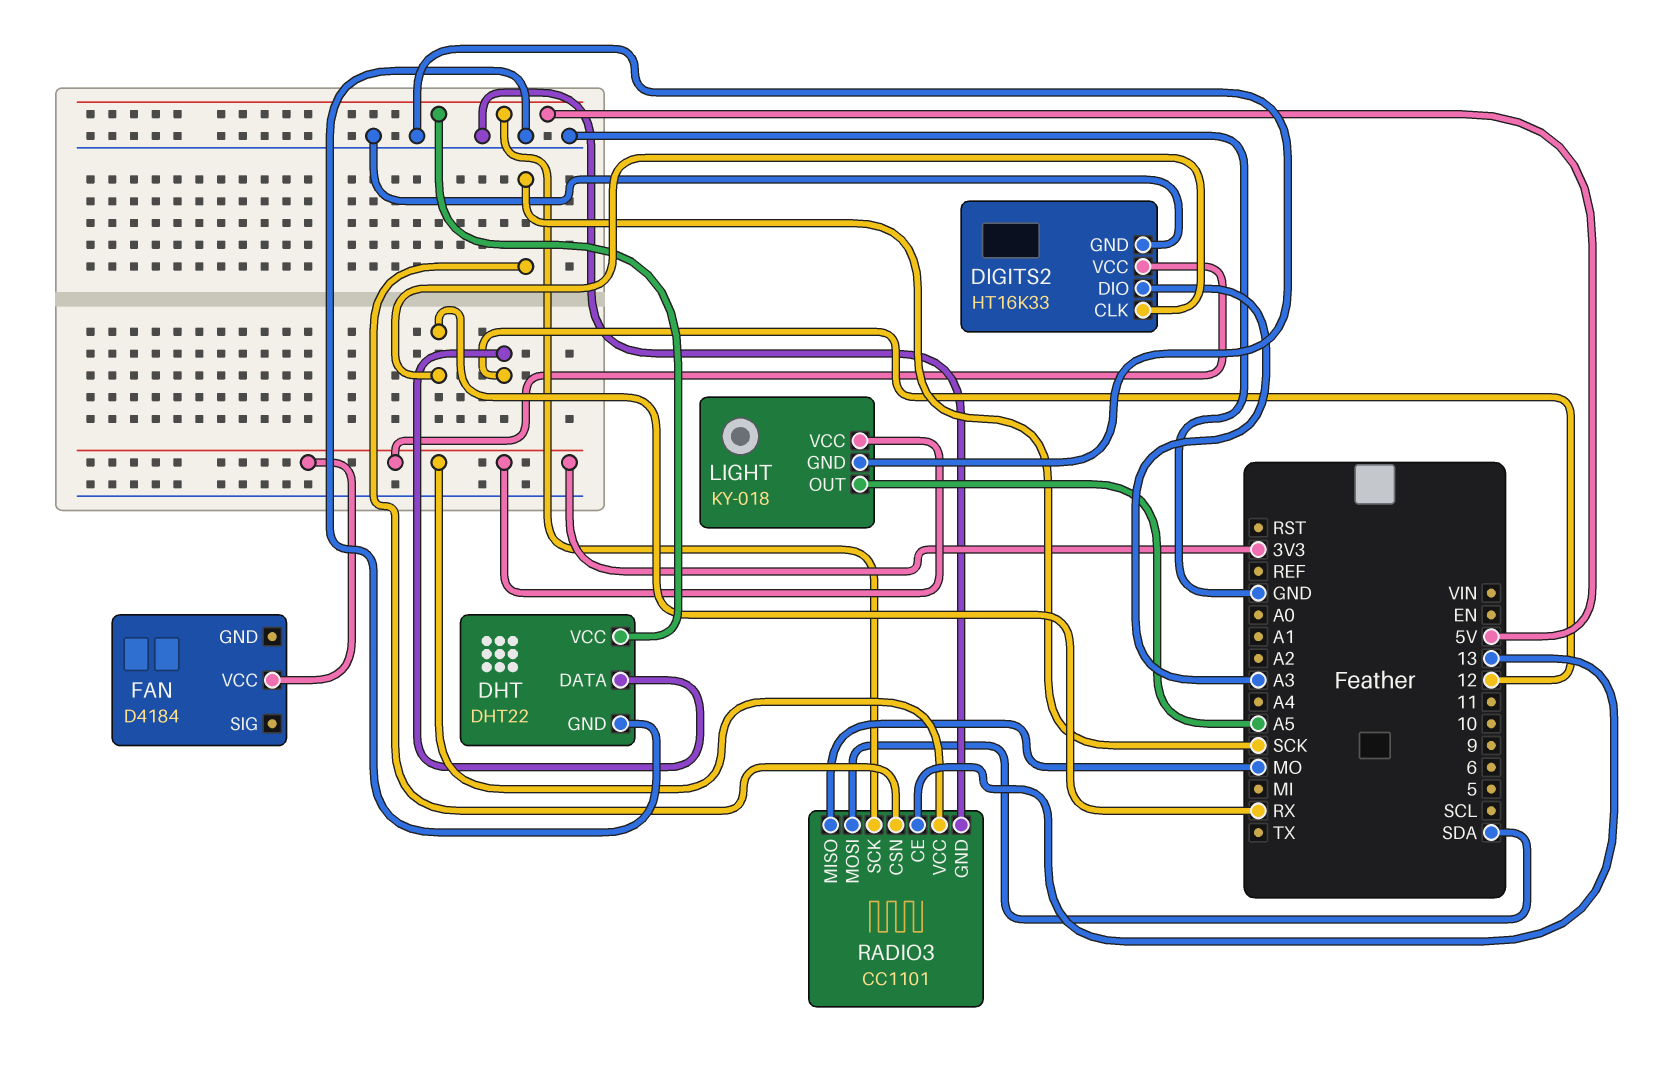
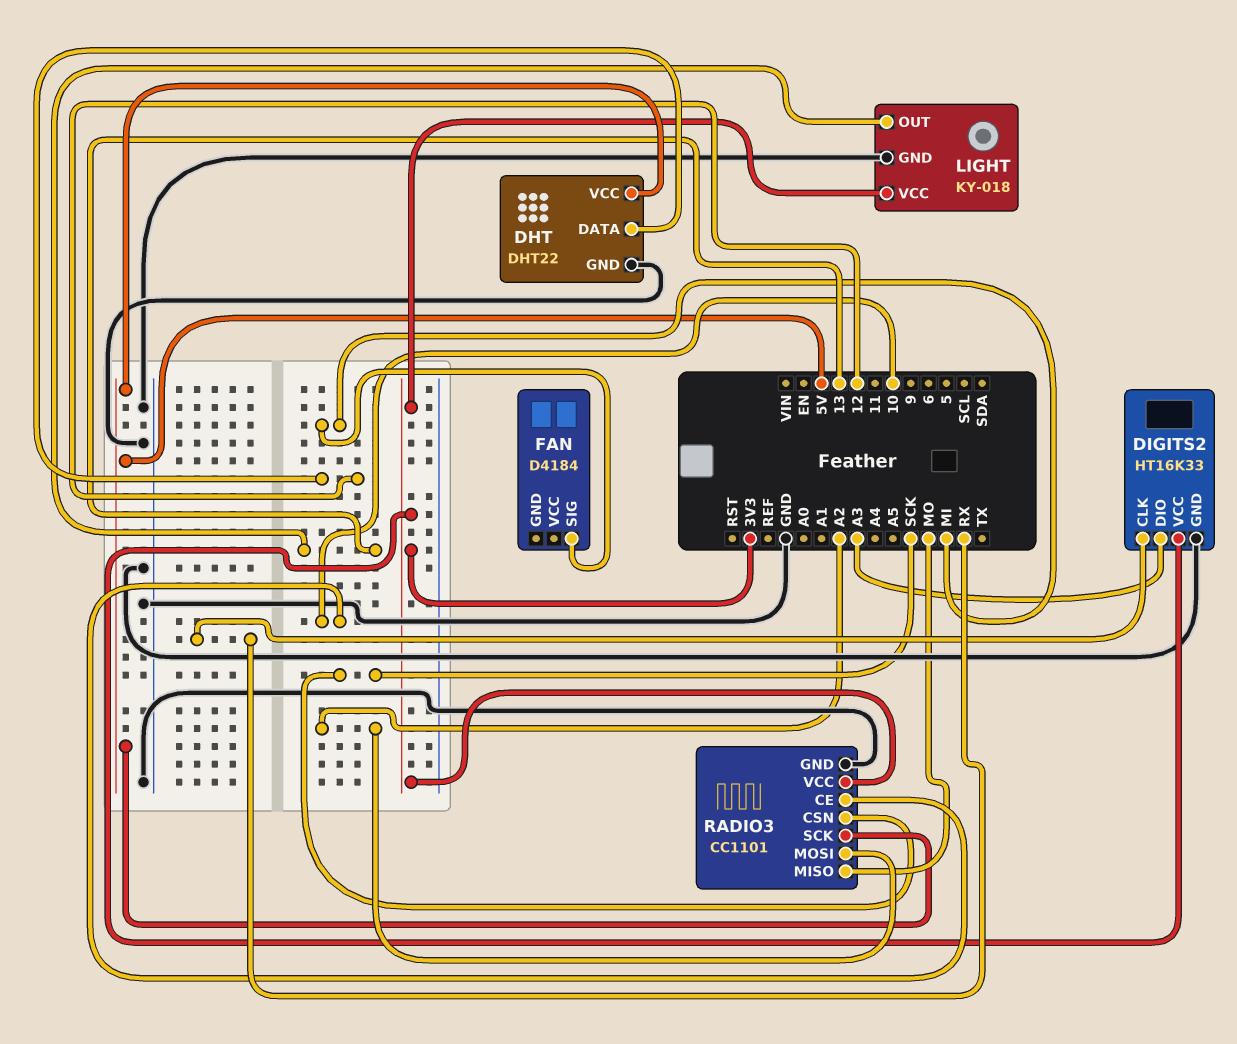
FAN pin SIG: none -> MI
FAN pin VCC: 3V3 -> none
LIGHT pin OUT: A5 -> 13
RADIO3 pin CE: 13 -> 10
RADIO3 pin MOSI: SDA -> A2

